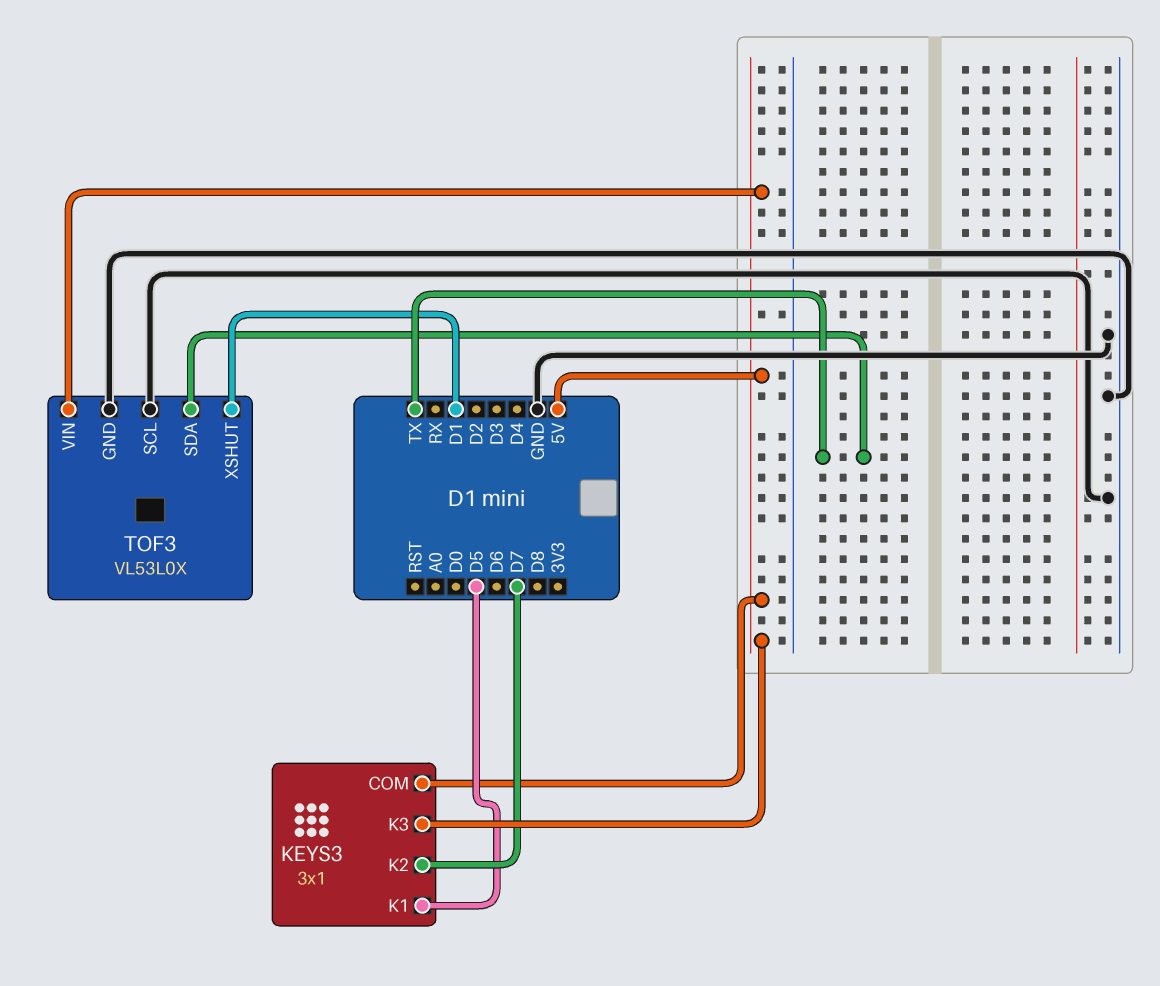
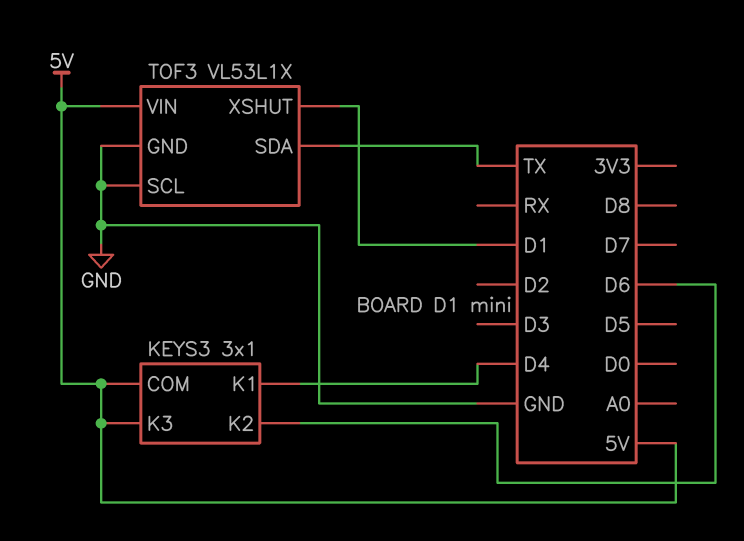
KEYS3 pin K1: D5 -> D4
KEYS3 pin K2: D7 -> D6
TOF3: VL53L0X -> VL53L1X

